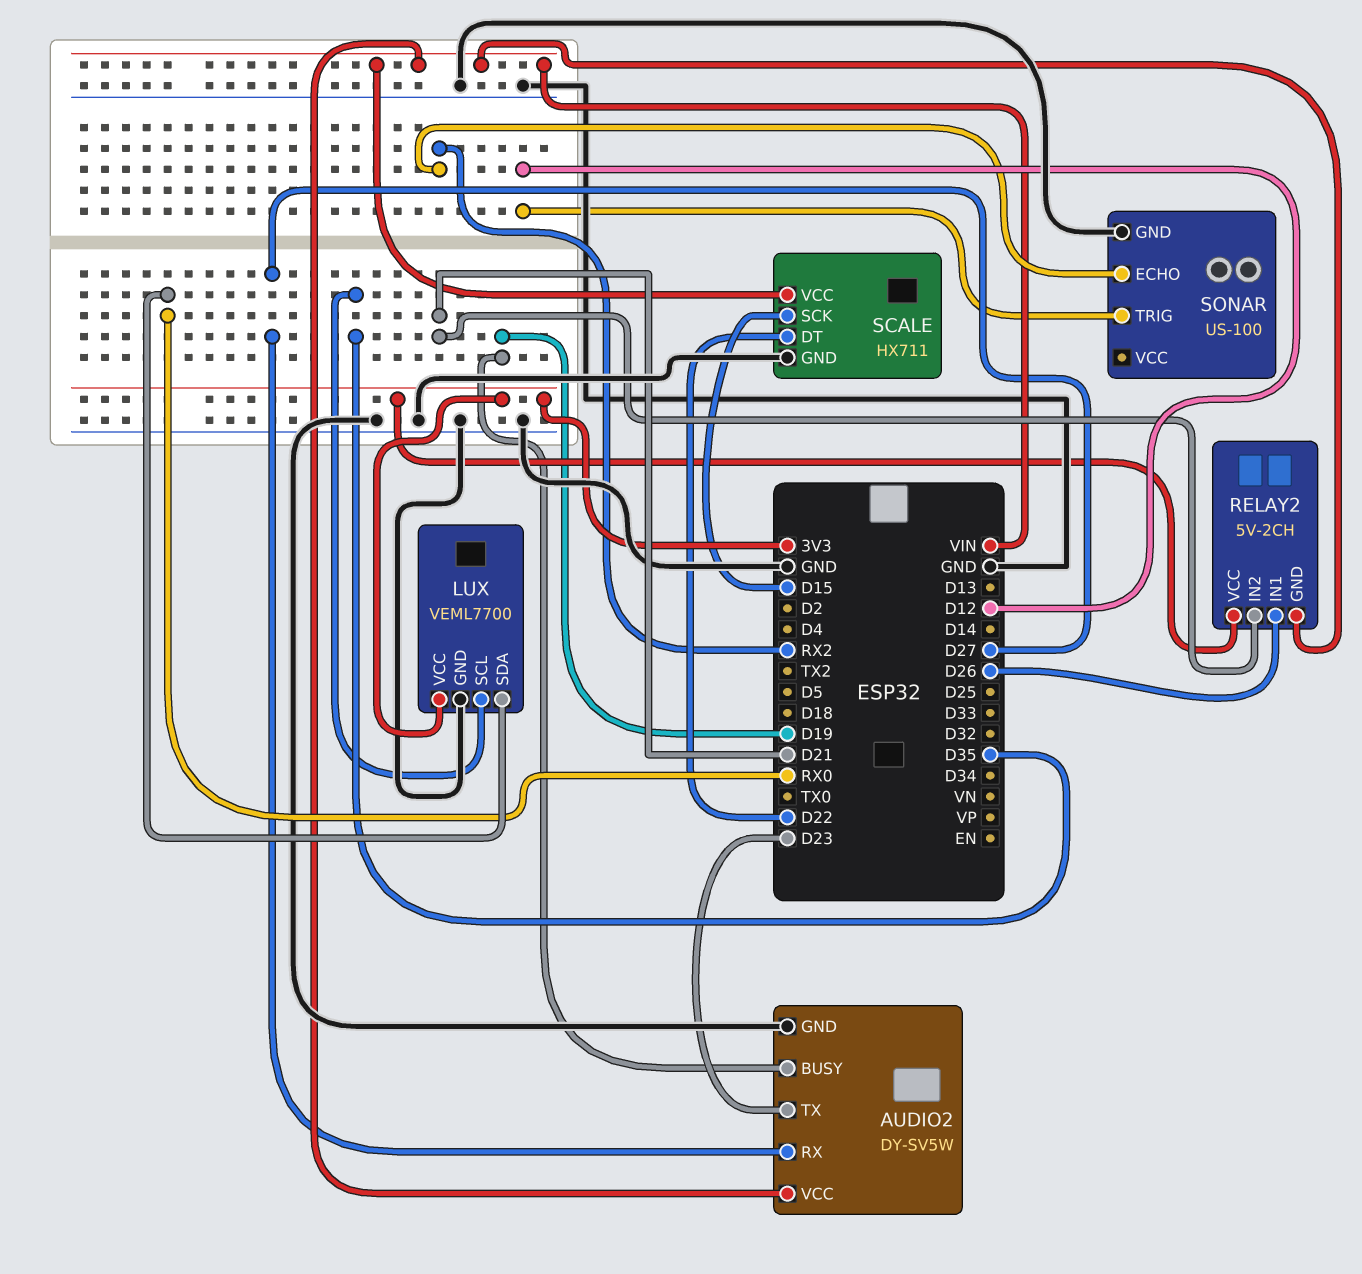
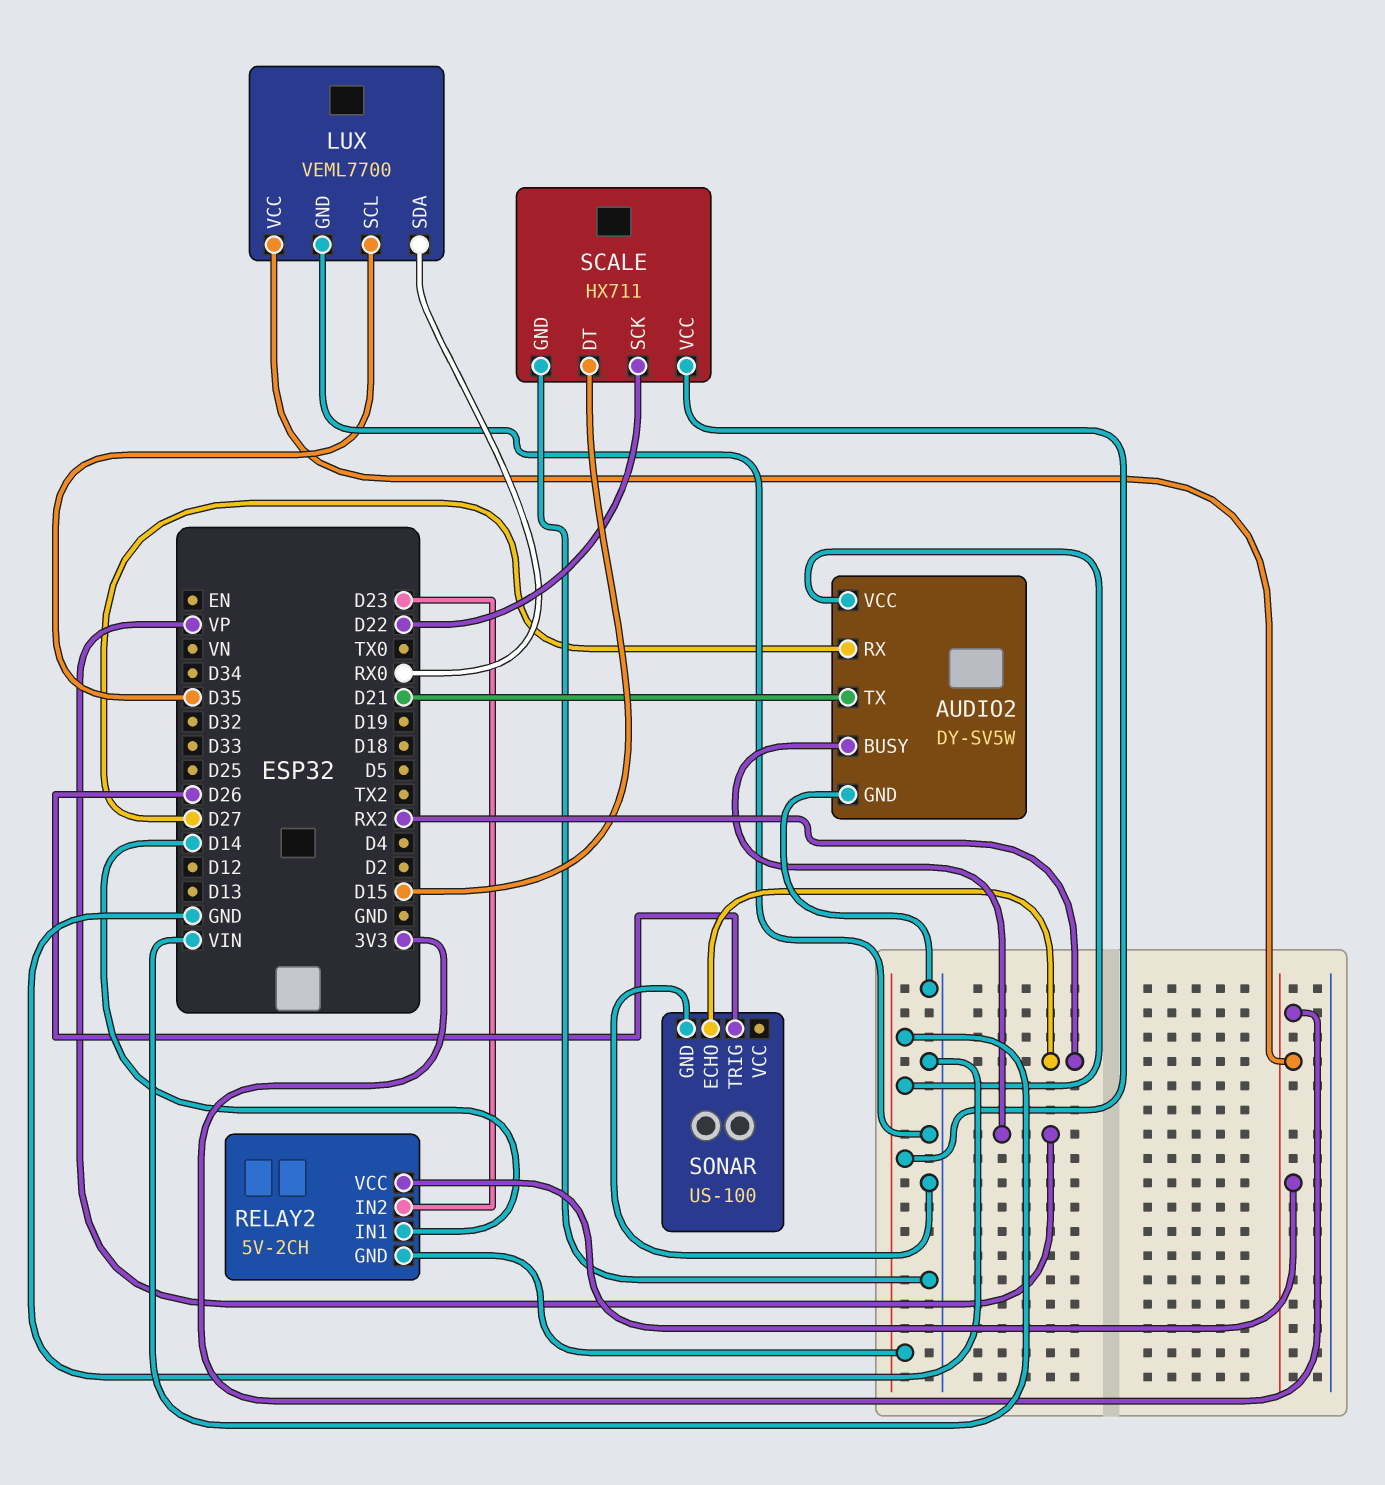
AUDIO2 pin BUSY: D19 -> VP
AUDIO2 pin TX: D23 -> D21
RELAY2 pin IN1: D26 -> D14
RELAY2 pin IN2: D21 -> D23
SCALE pin DT: D22 -> D15
SCALE pin SCK: D15 -> D22
SONAR pin TRIG: D12 -> D26

